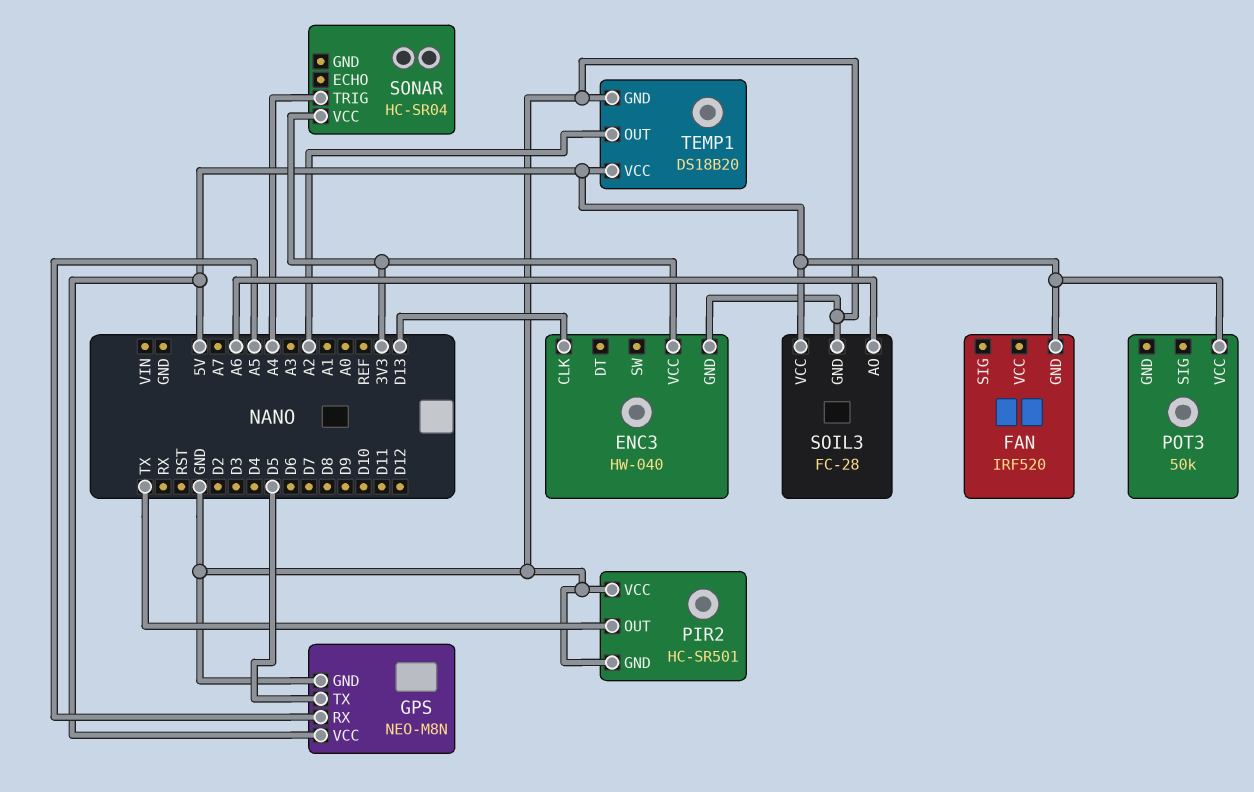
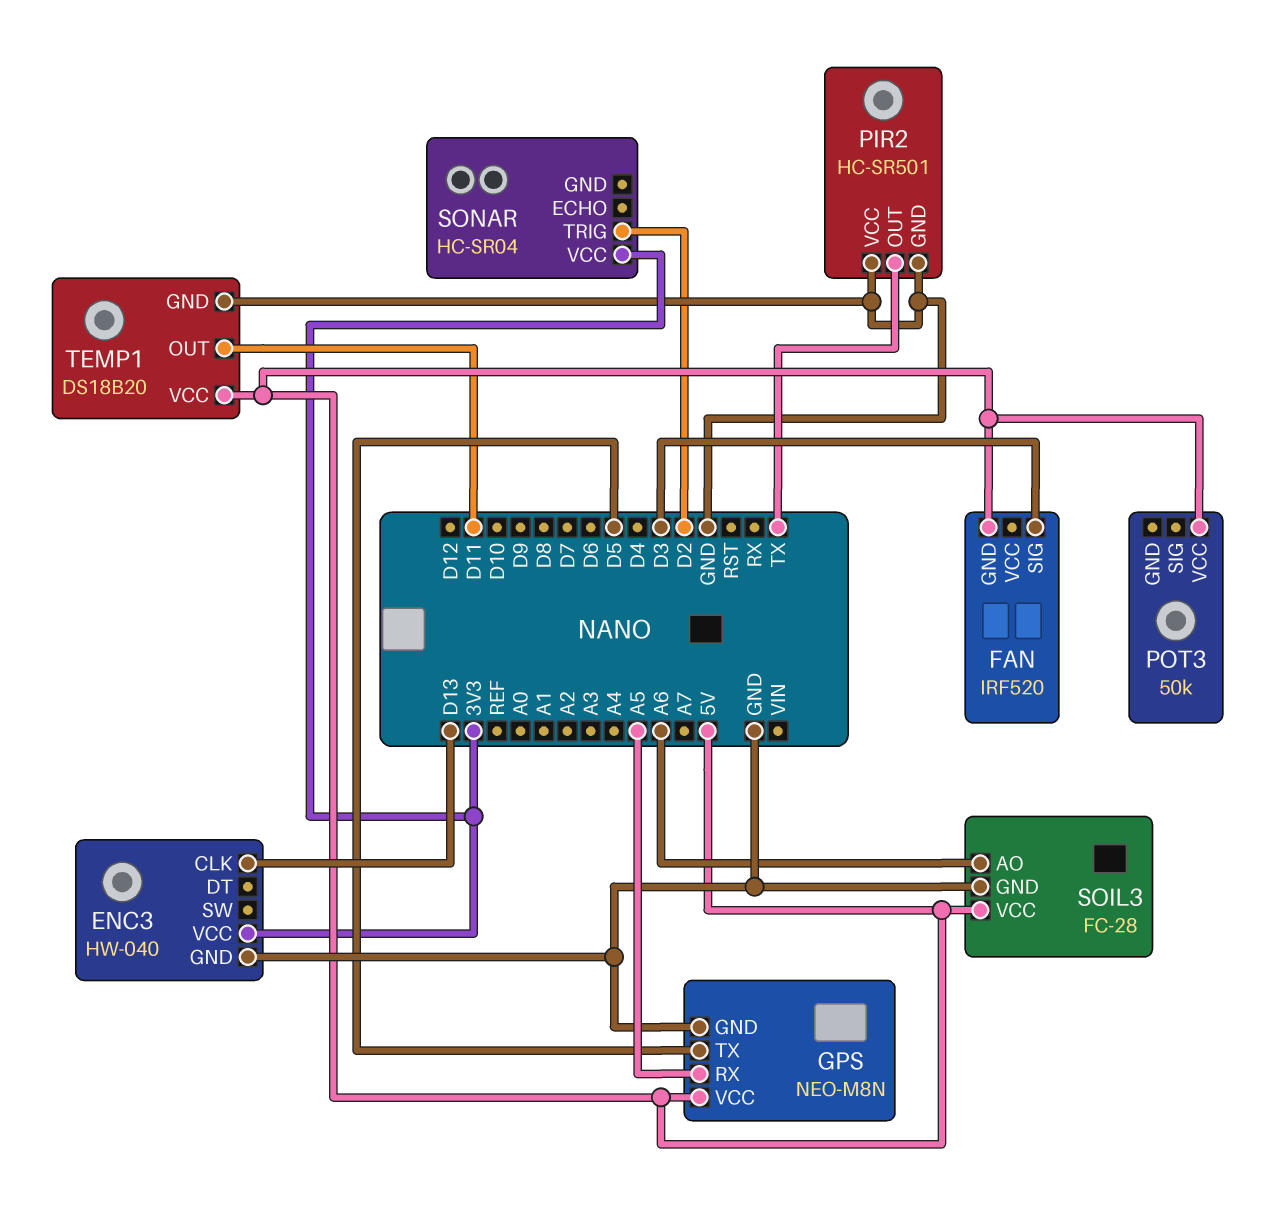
FAN pin SIG: none -> D3
SONAR pin TRIG: A4 -> D2
TEMP1 pin OUT: A2 -> D11

